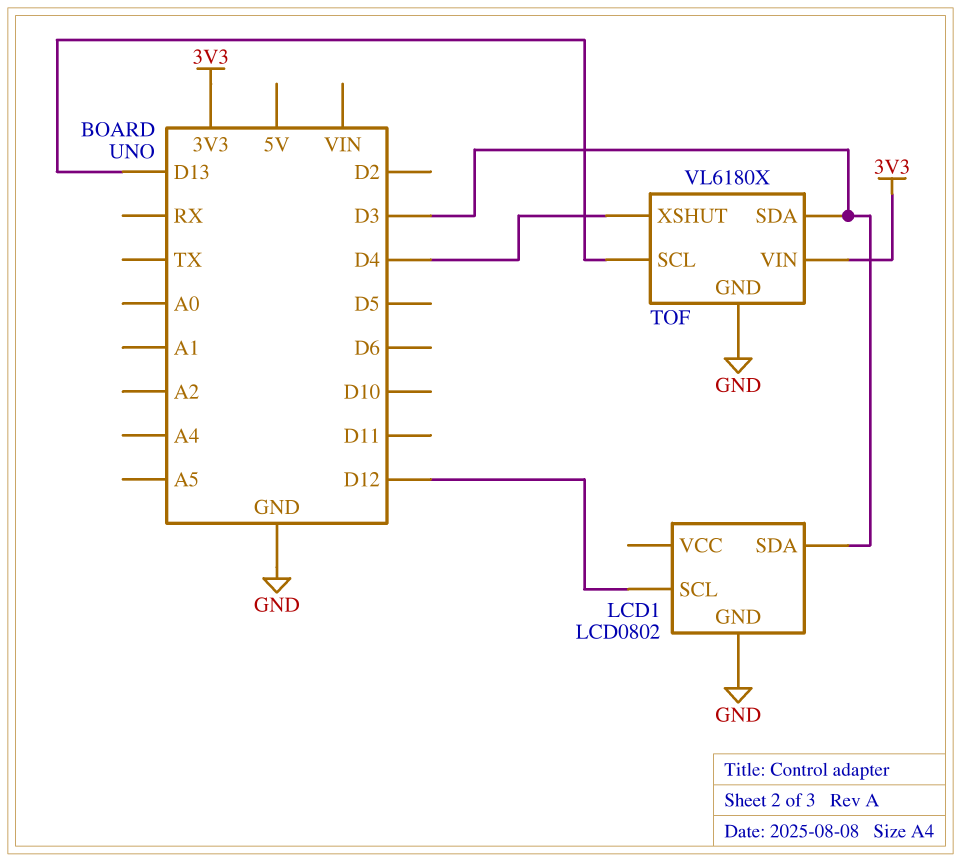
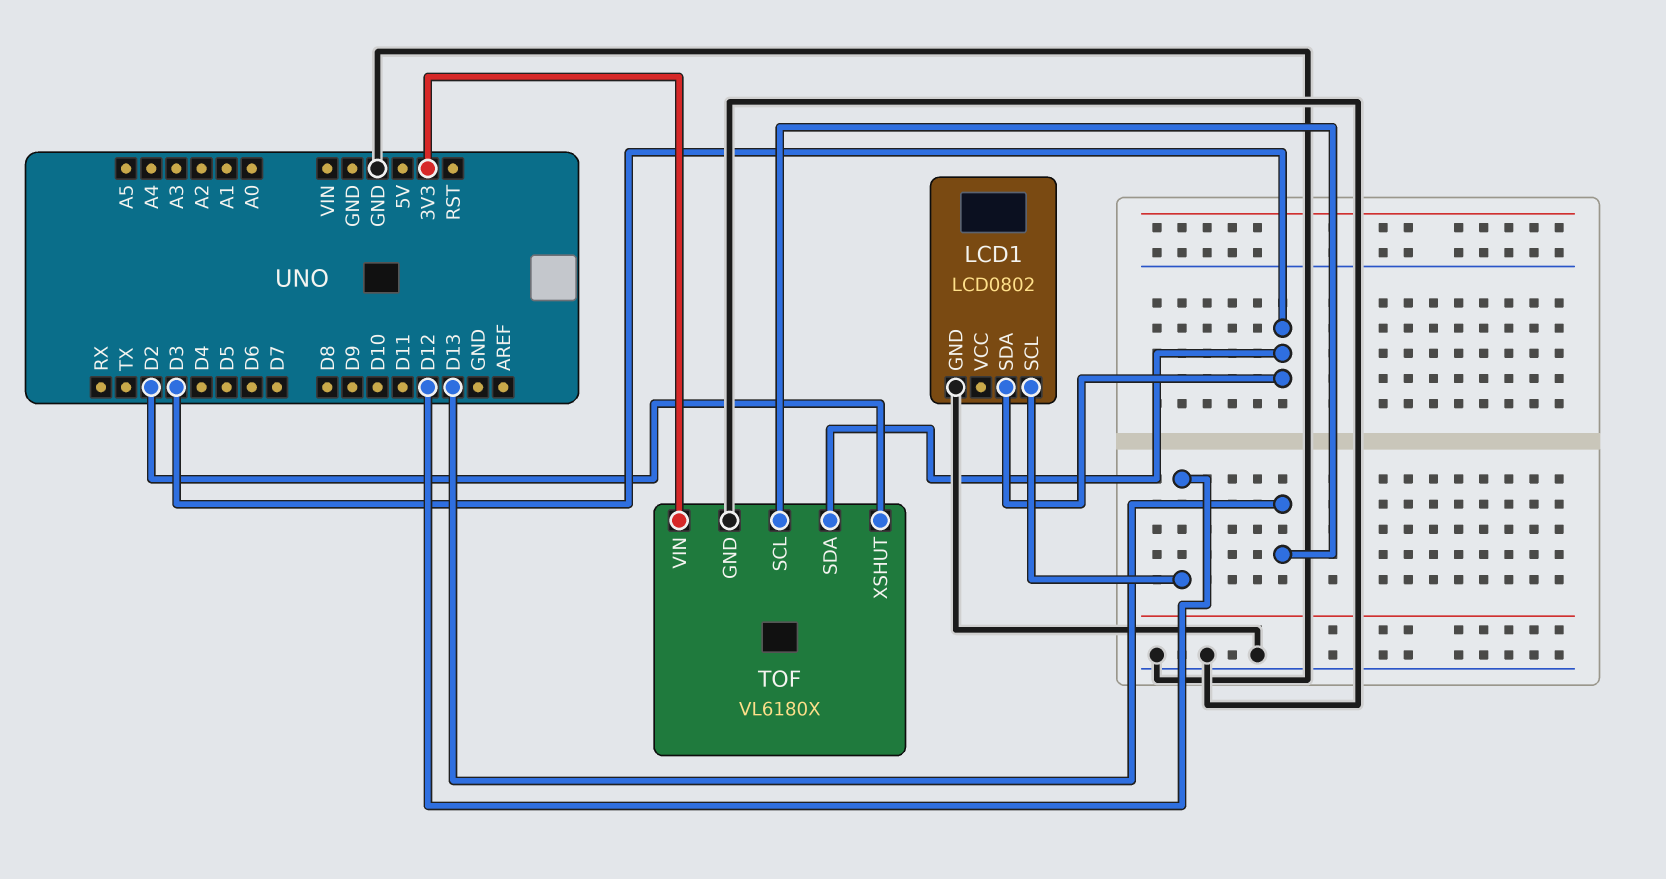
TOF pin XSHUT: D4 -> D2

